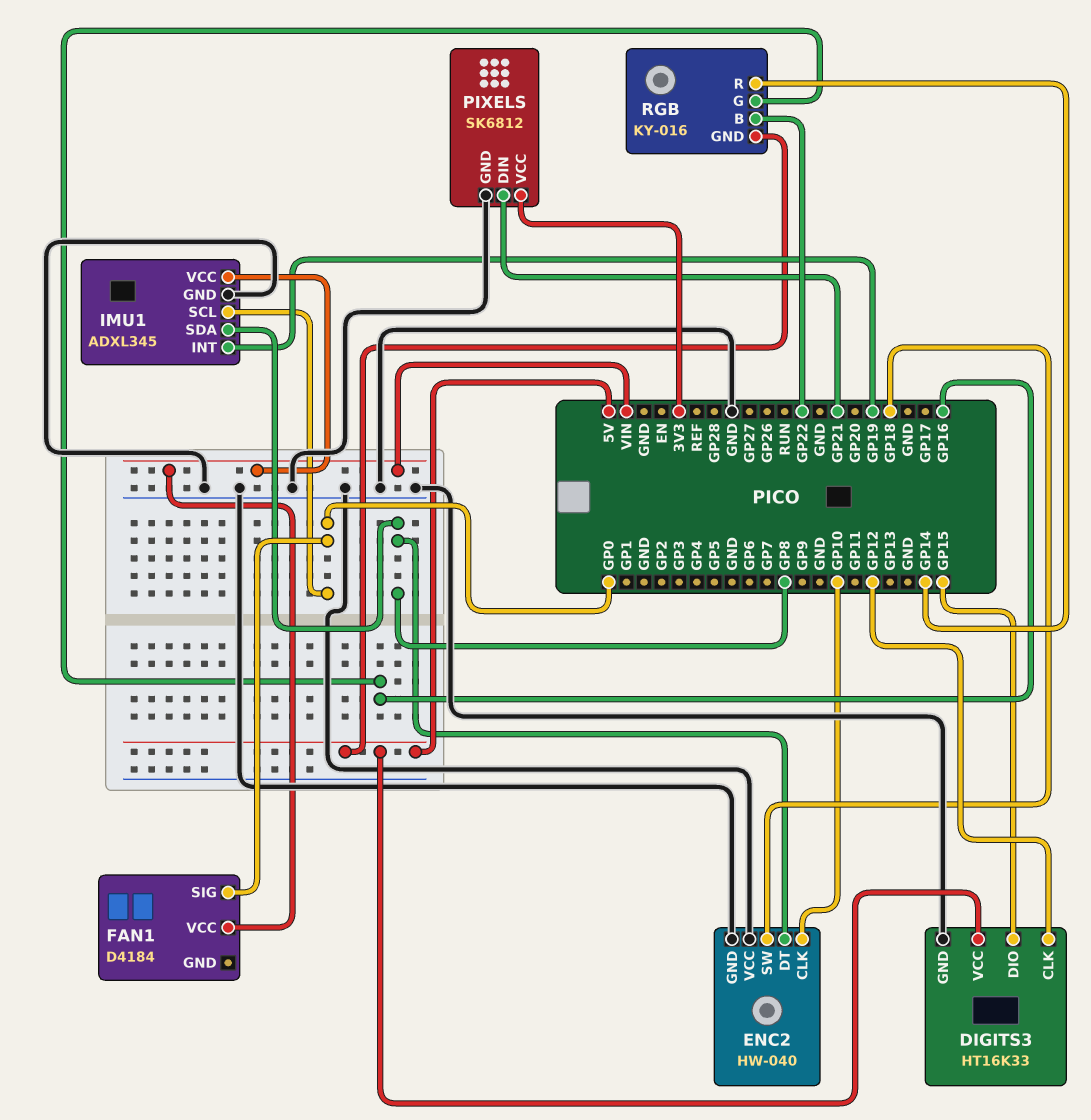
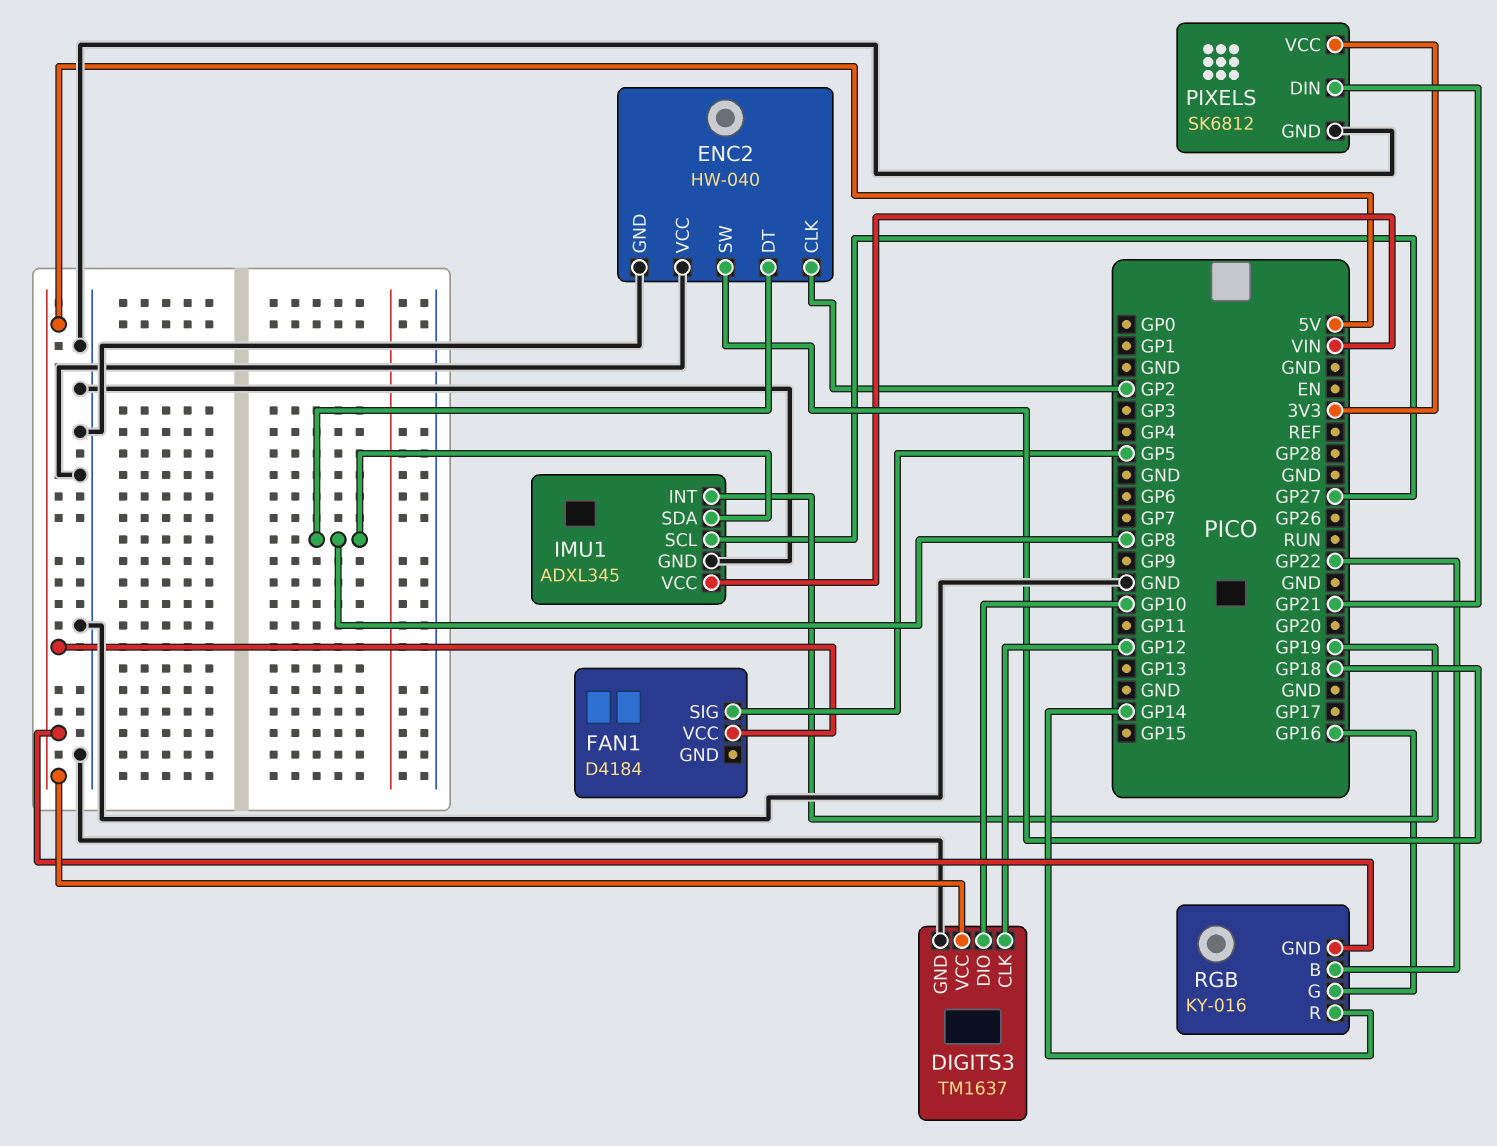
DIGITS3: HT16K33 -> TM1637
DIGITS3 pin DIO: GP15 -> GP10
ENC2 pin CLK: GP10 -> GP2
FAN1 pin SIG: GP0 -> GP5
FAN1 pin VCC: VIN -> 5V
IMU1 pin SCL: GP0 -> GP27

